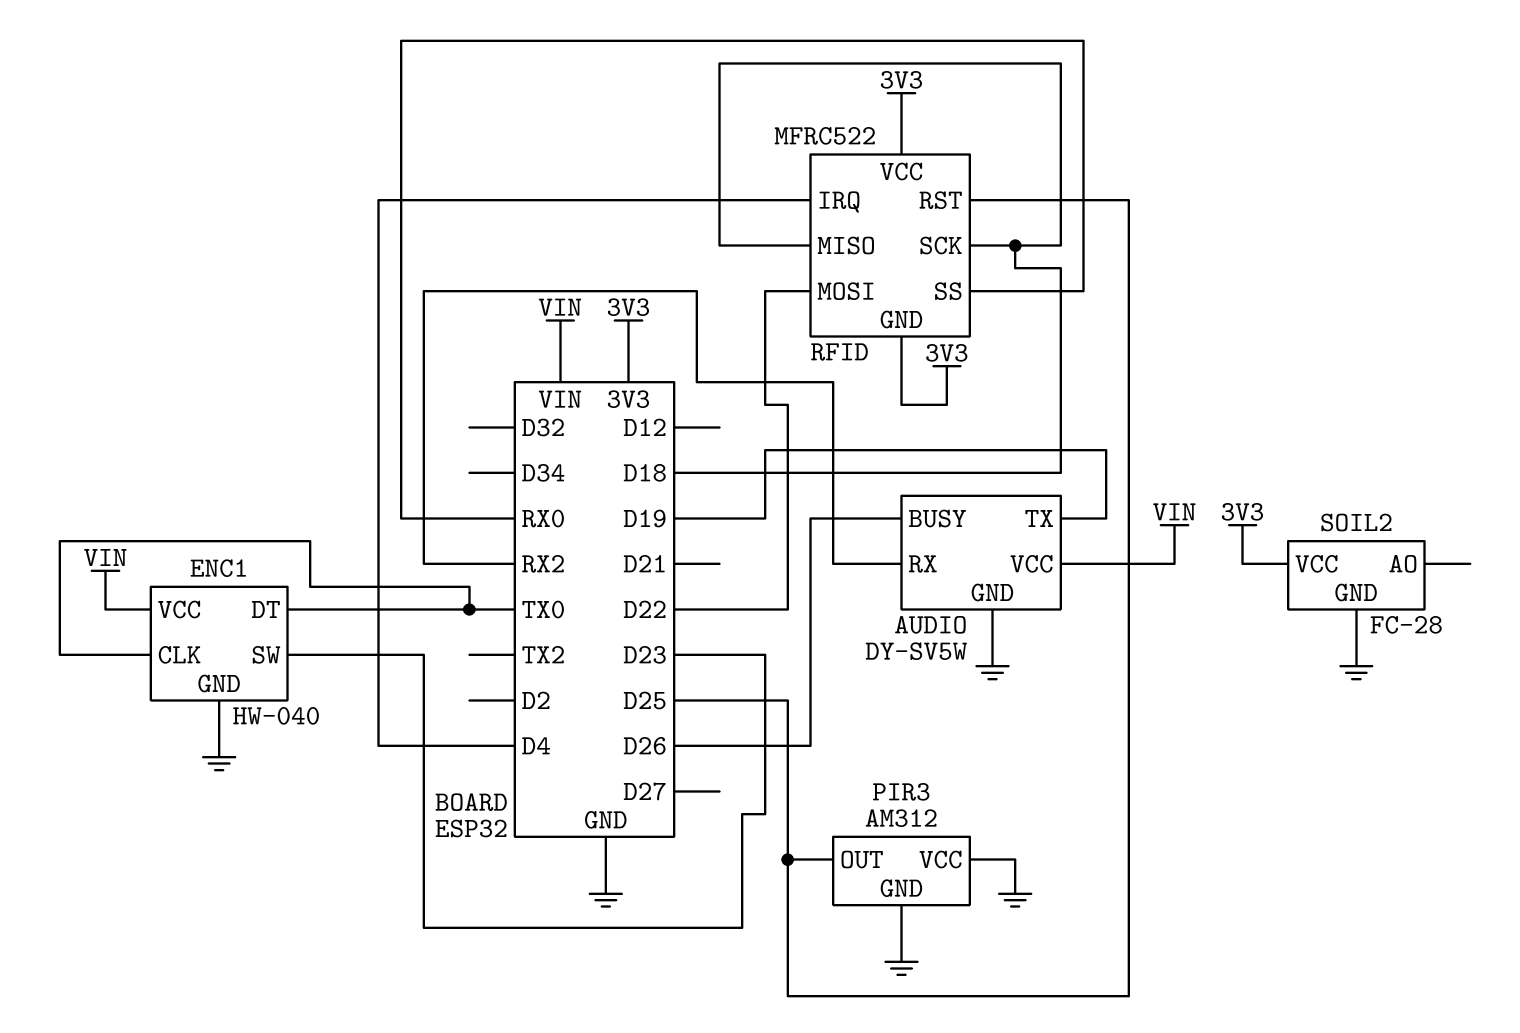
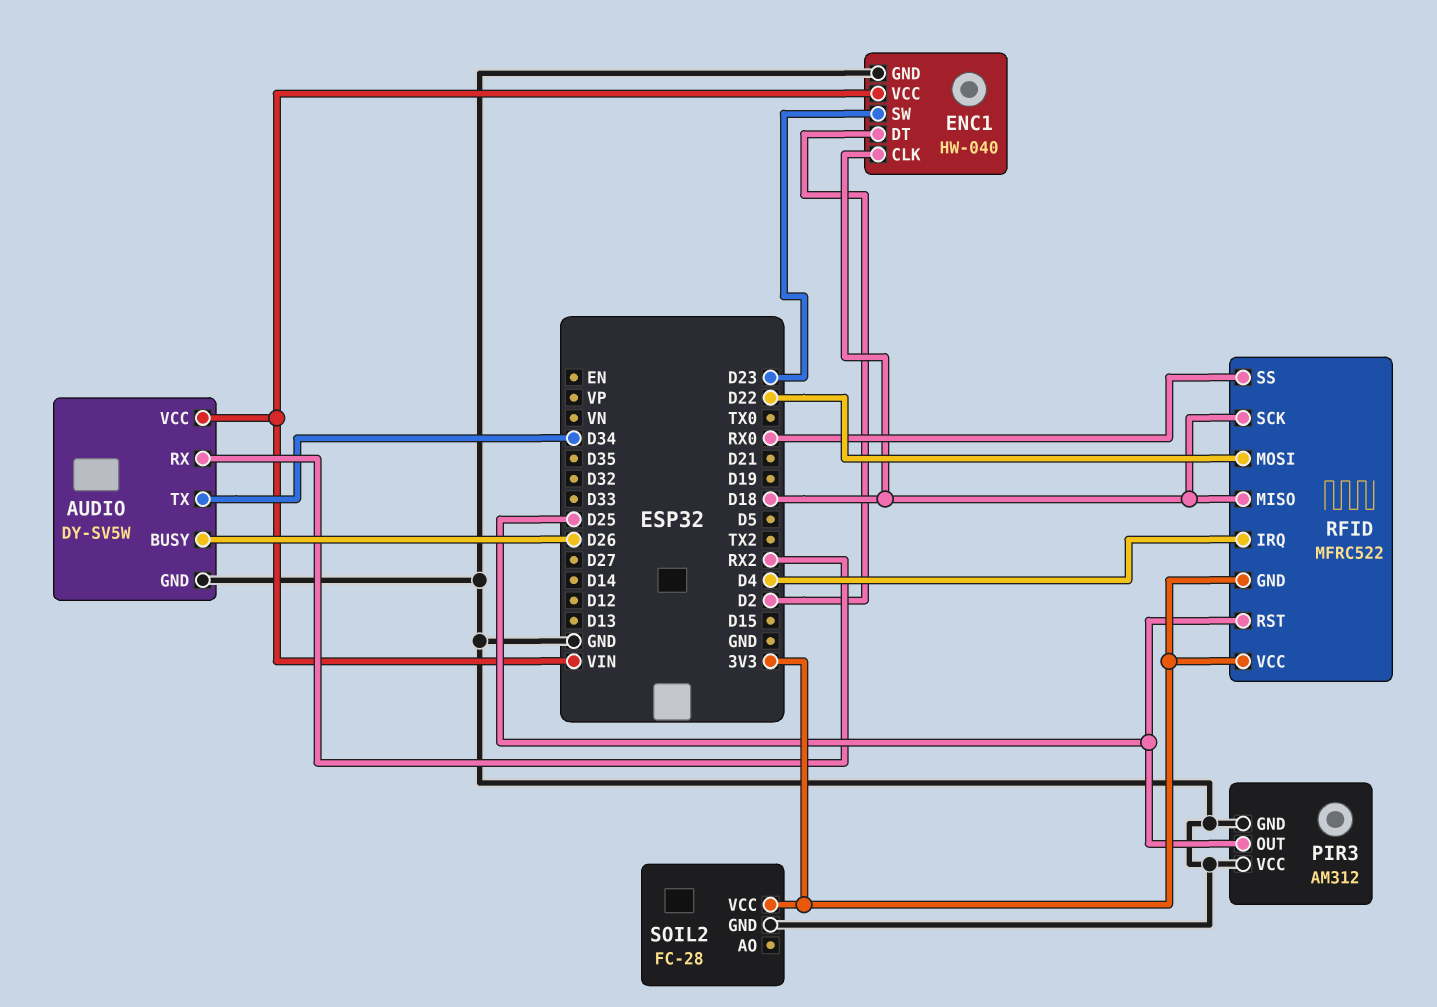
AUDIO pin TX: D19 -> D34
ENC1 pin CLK: TX0 -> D18
ENC1 pin DT: TX0 -> D2

